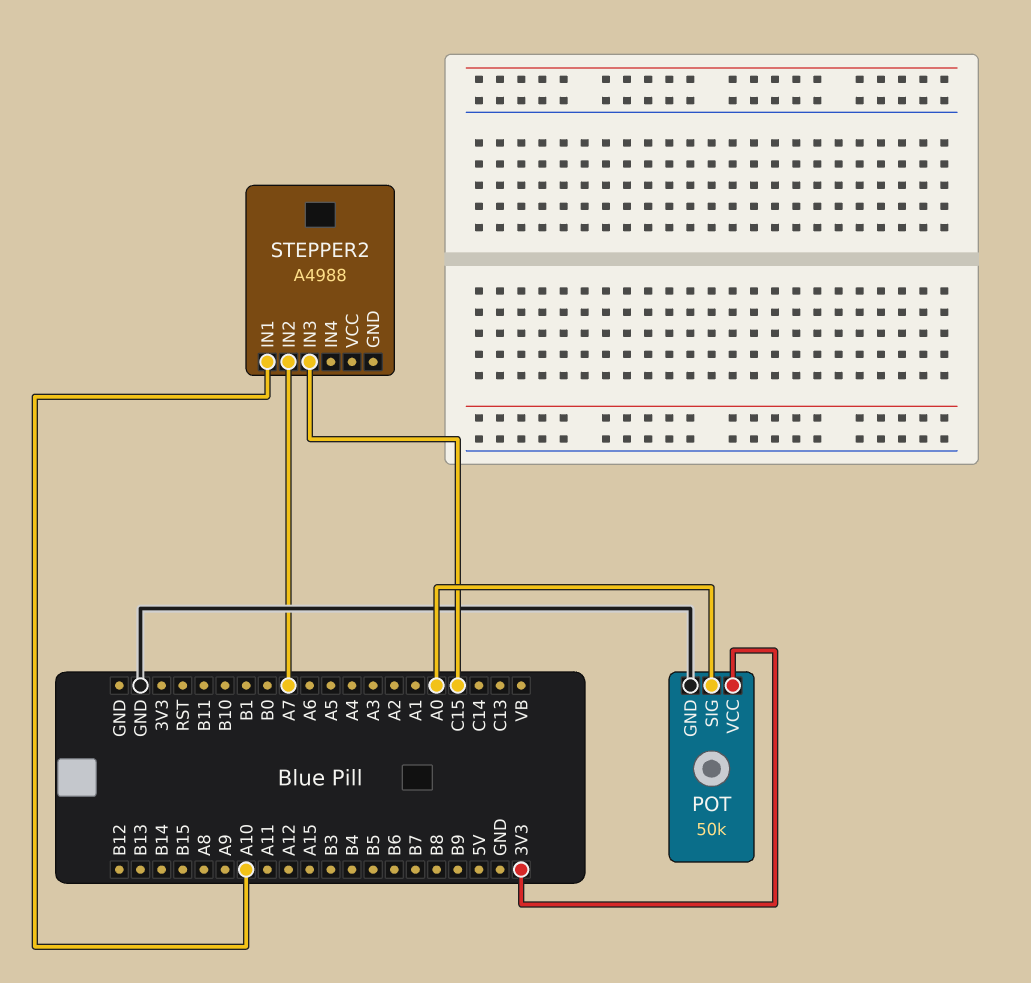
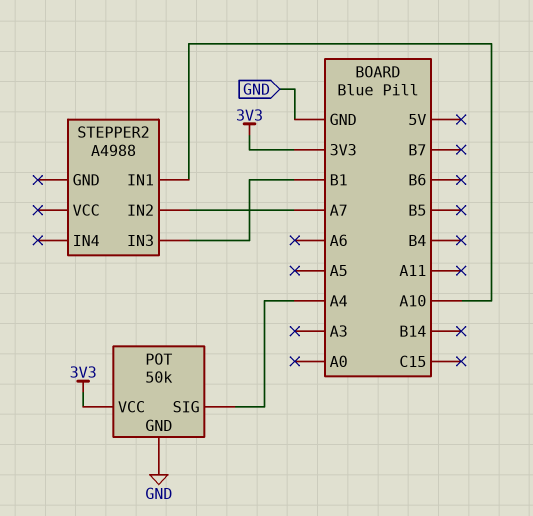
POT pin SIG: A0 -> A4
STEPPER2 pin IN3: C15 -> B1

